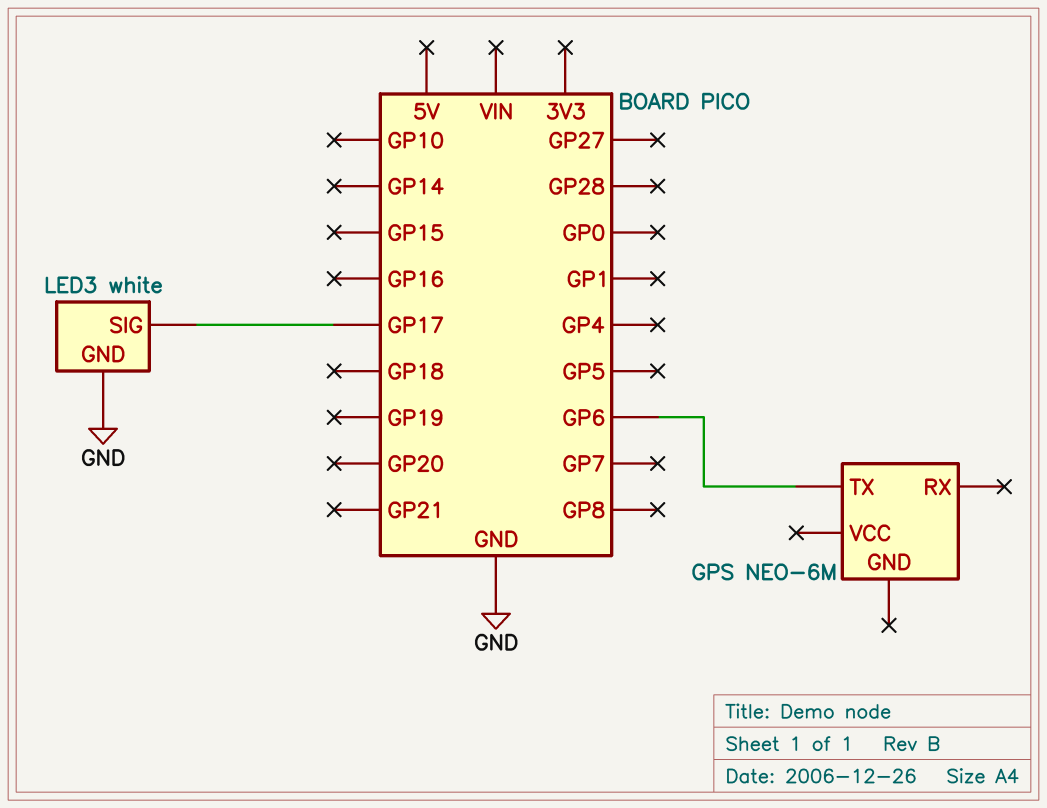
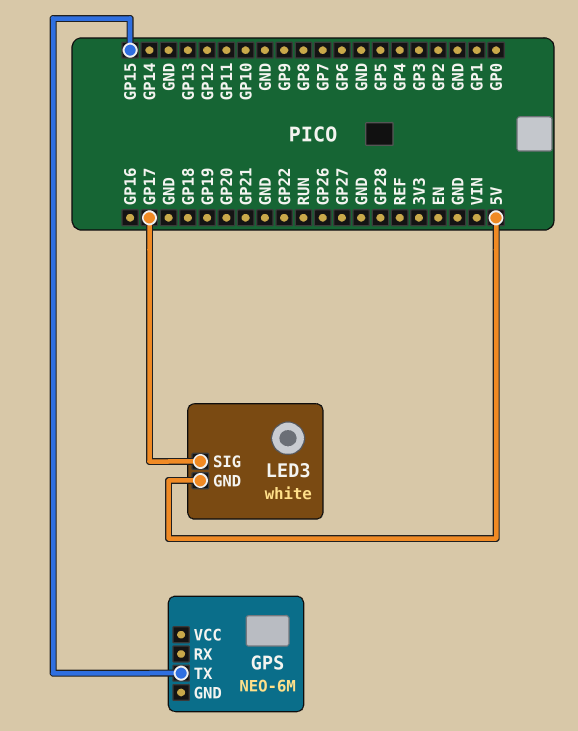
GPS pin TX: GP6 -> GP15
LED3 pin GND: GND -> 5V

